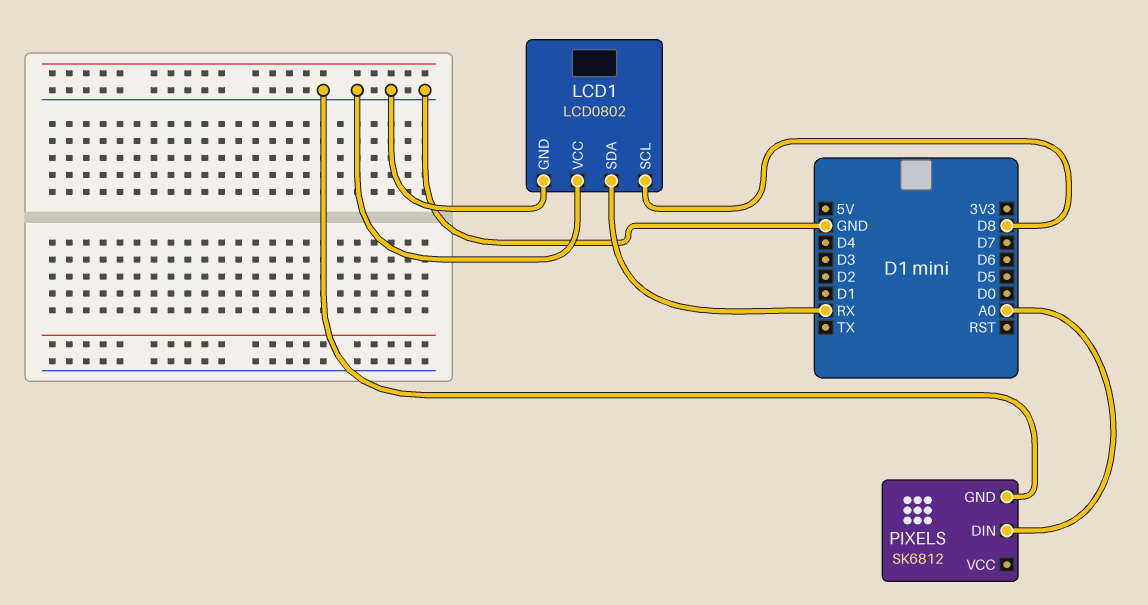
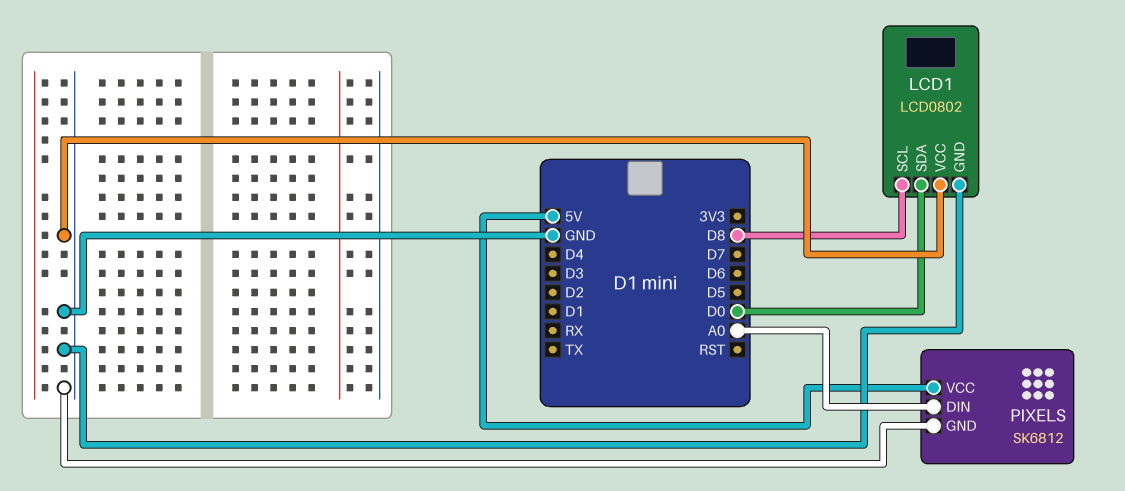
LCD1 pin SDA: RX -> D0
PIXELS pin VCC: none -> 5V

